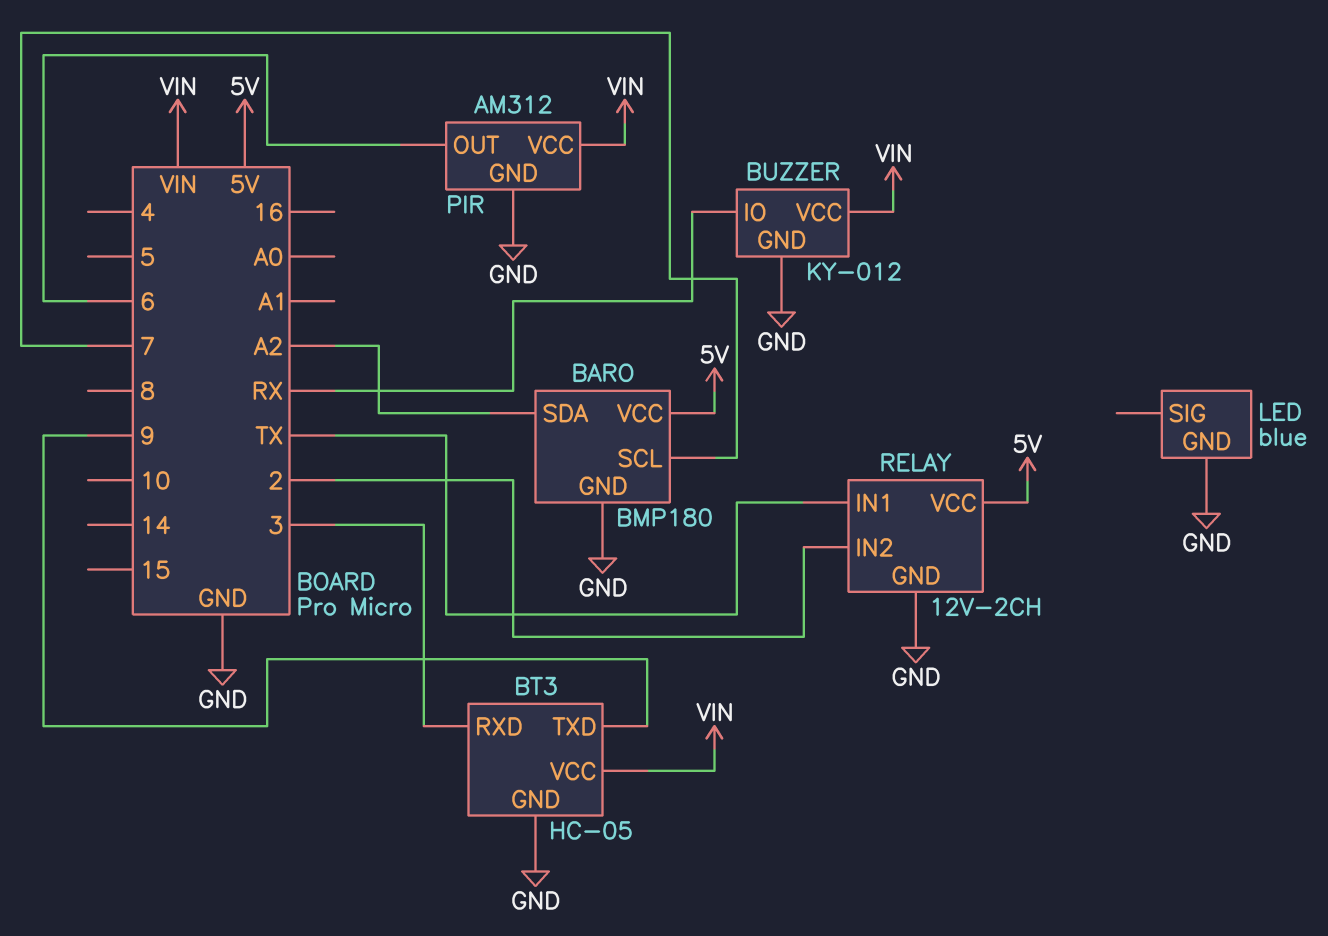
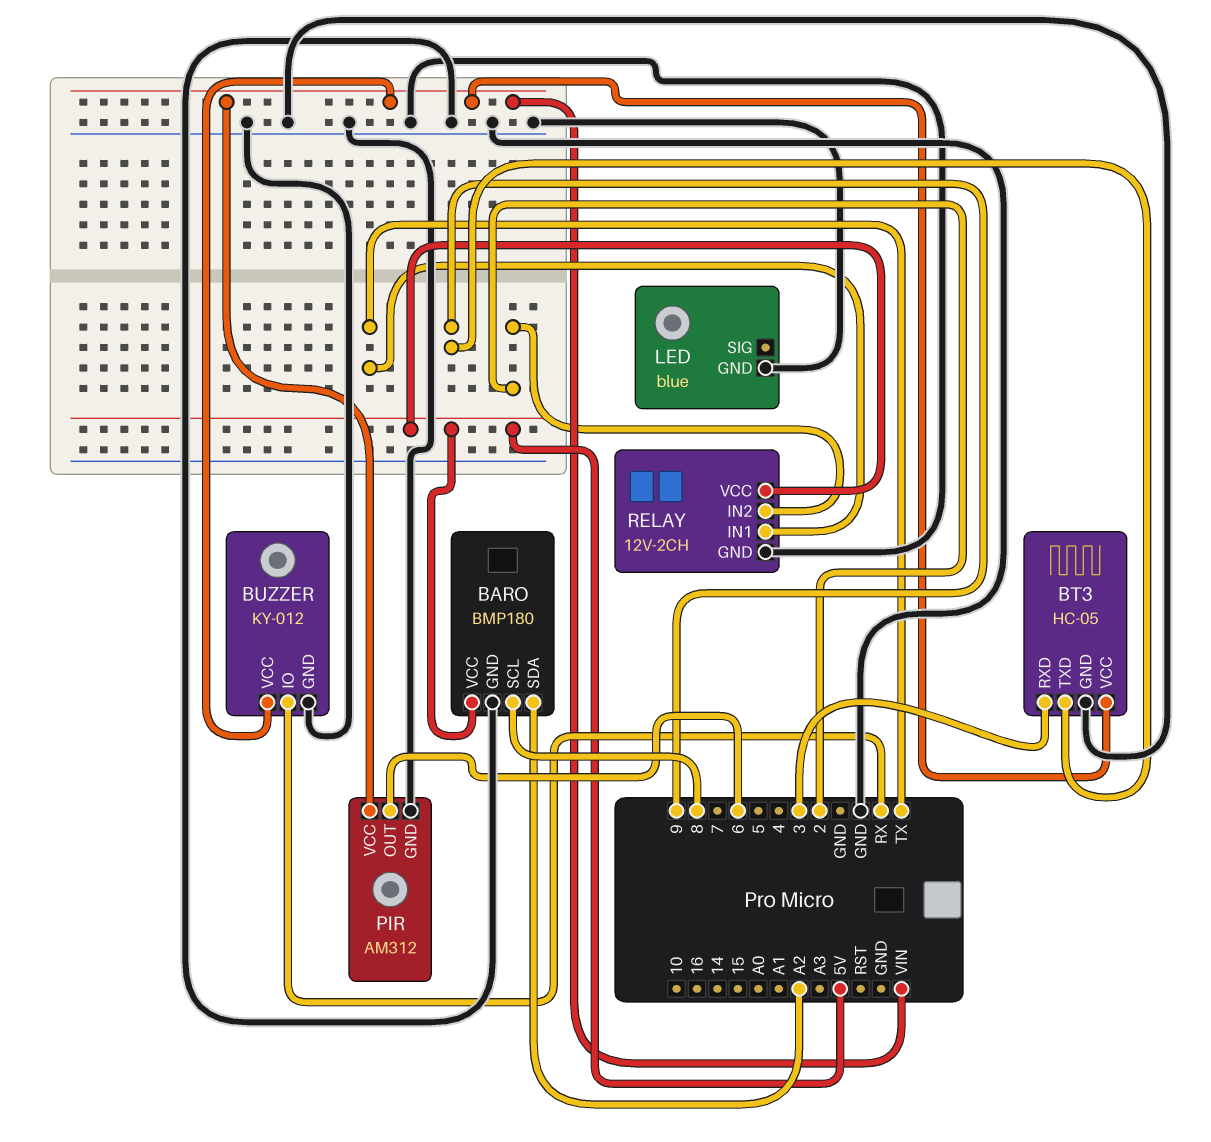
BARO pin SCL: 7 -> 8

